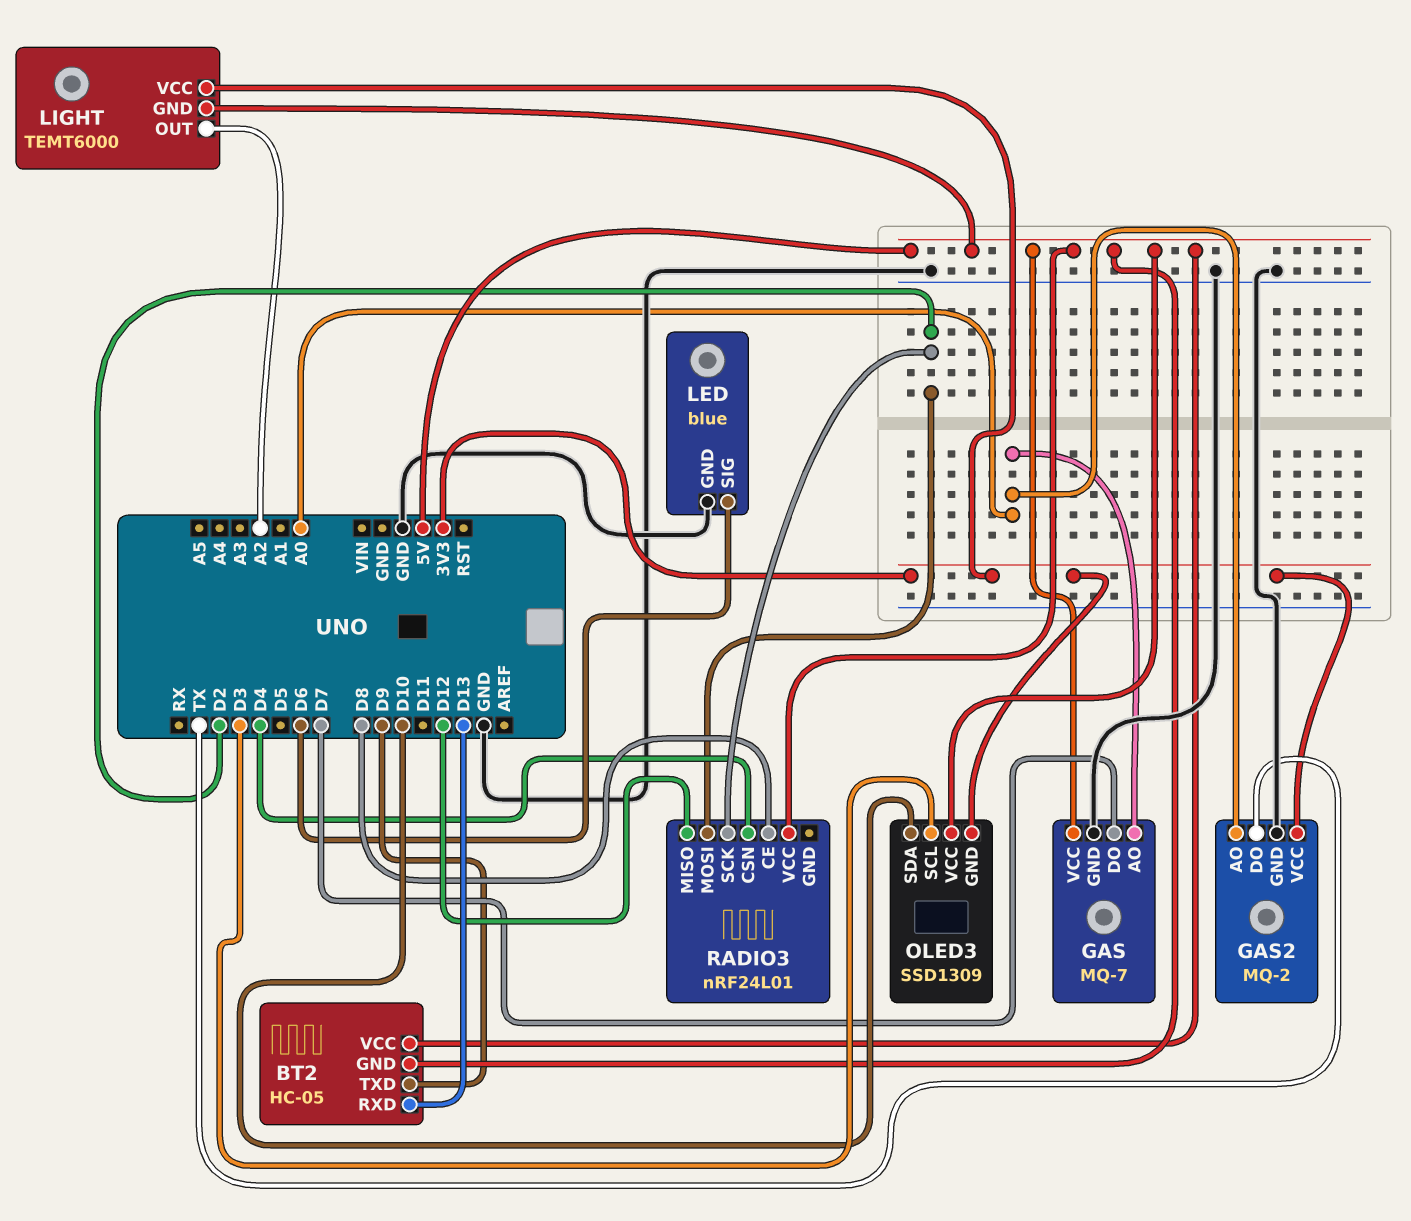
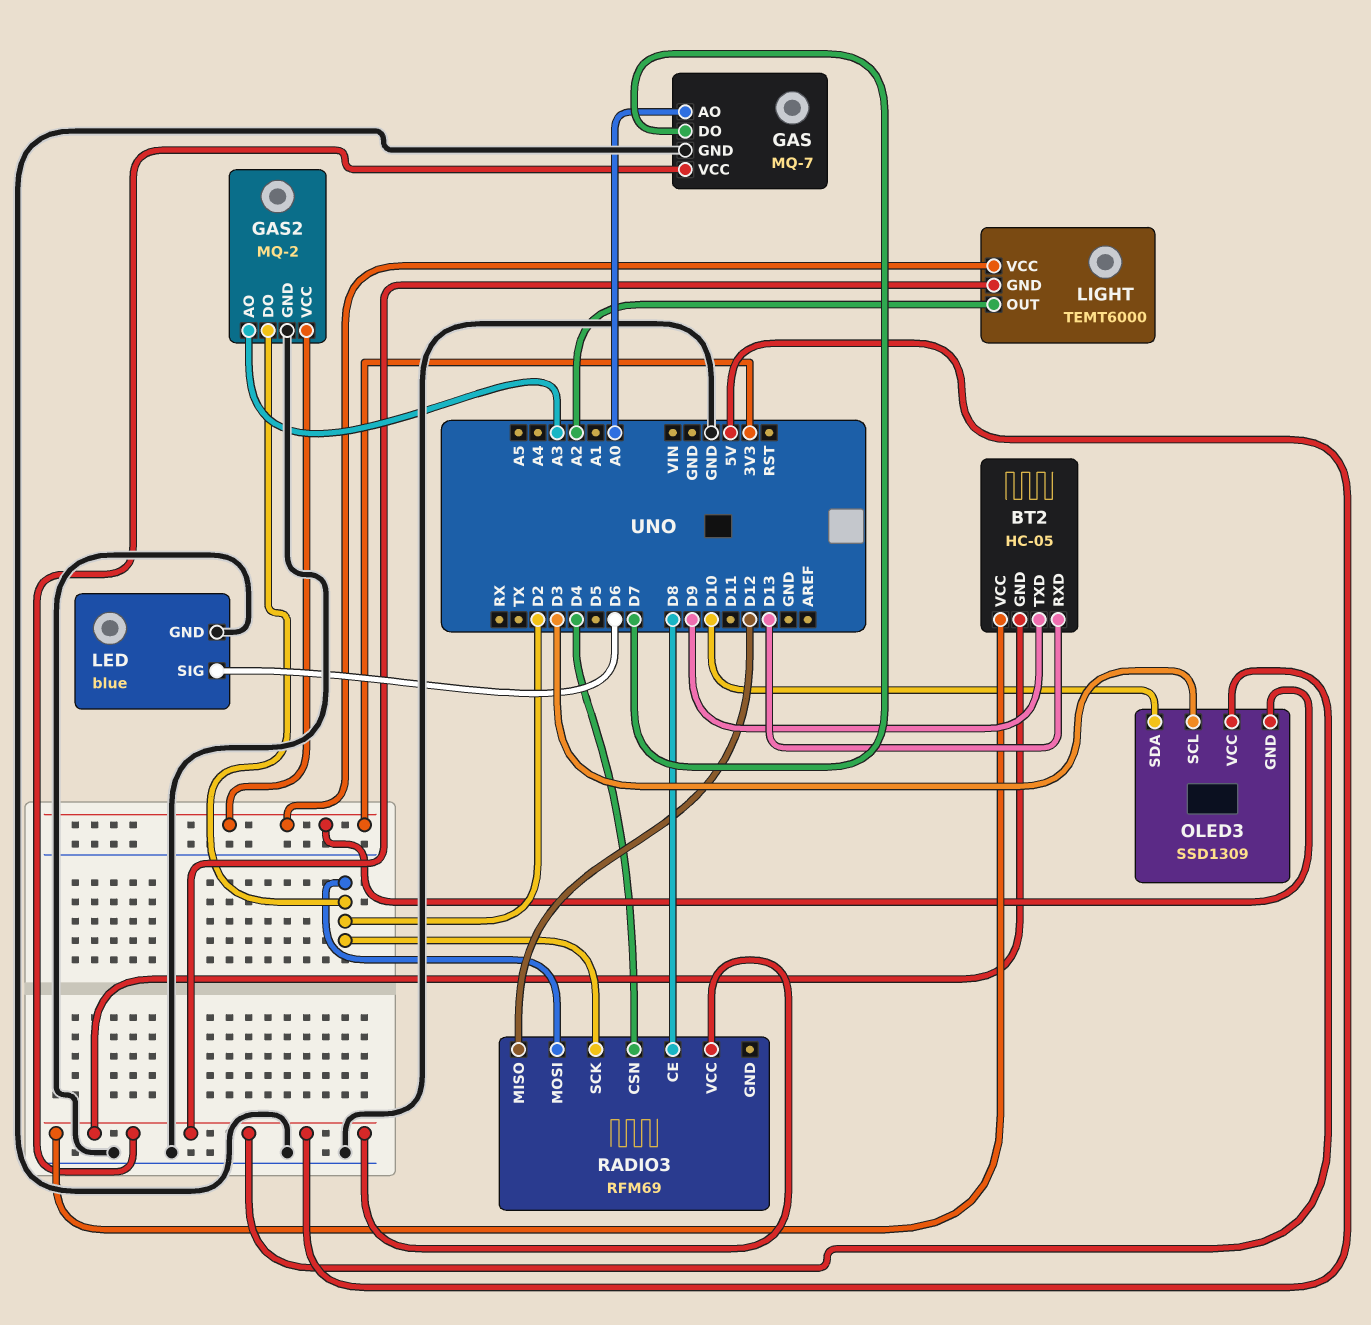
GAS2 pin AO: A0 -> A3
GAS2 pin DO: TX -> D2
RADIO3: nRF24L01 -> RFM69

